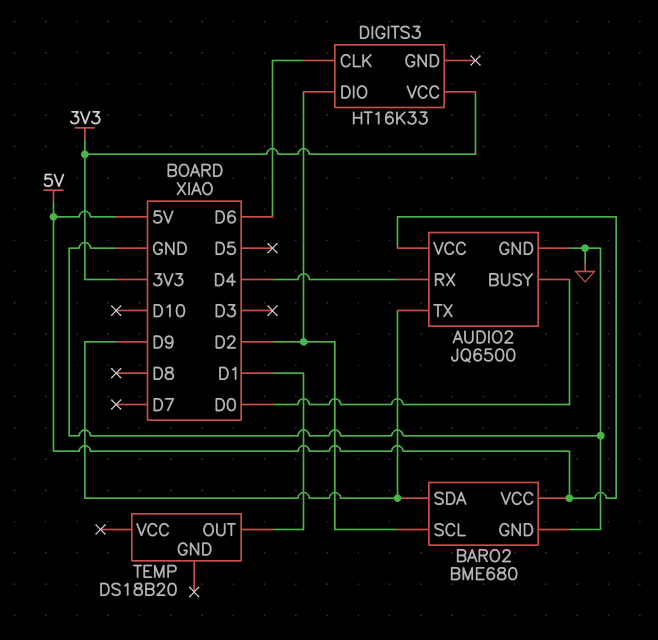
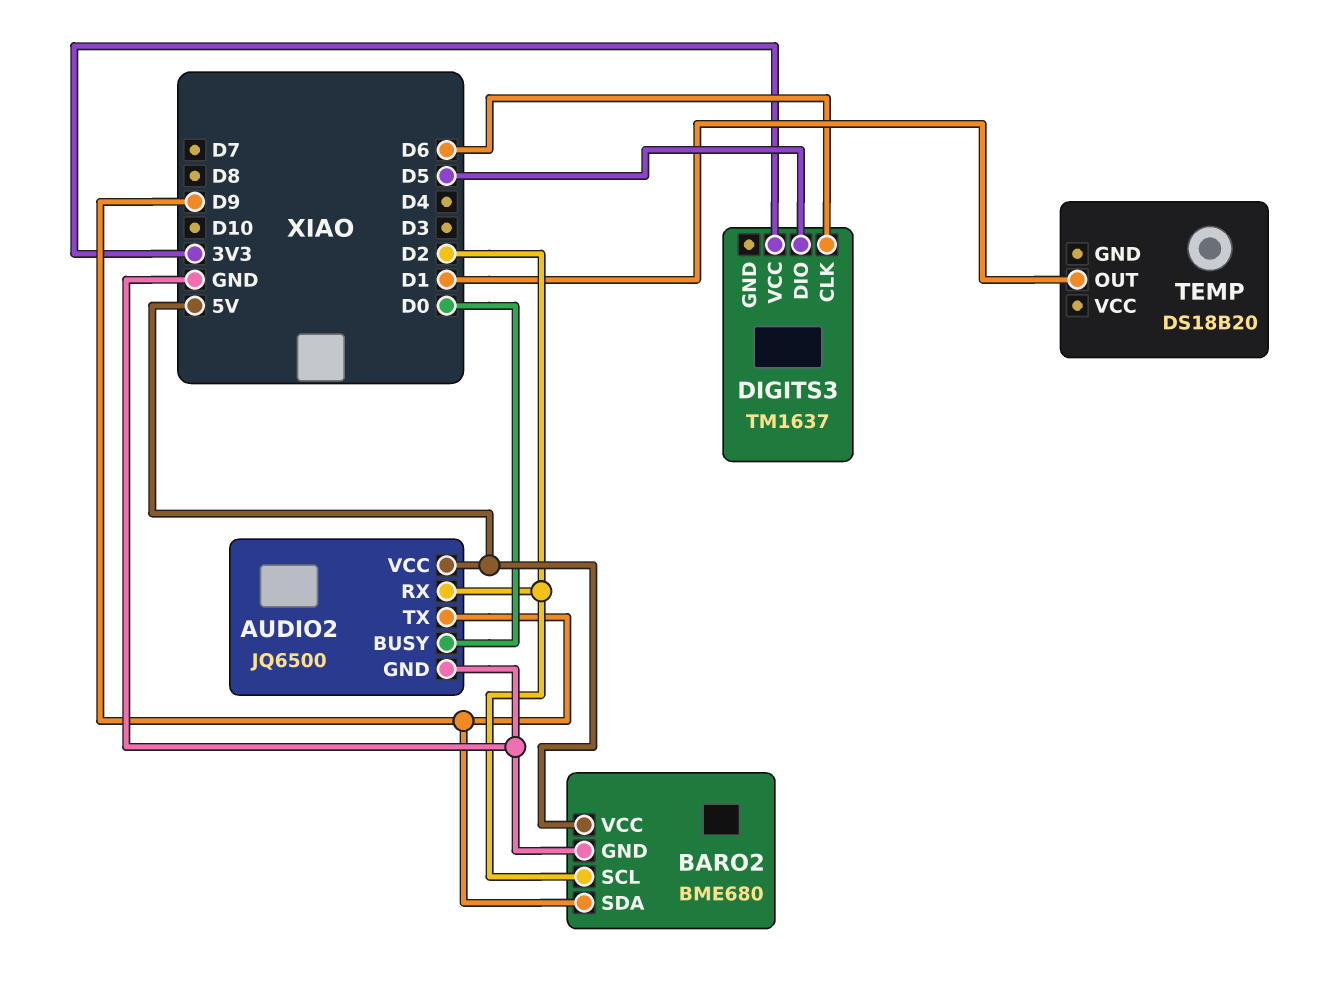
AUDIO2 pin RX: D4 -> D2
DIGITS3: HT16K33 -> TM1637
DIGITS3 pin DIO: D2 -> D5

